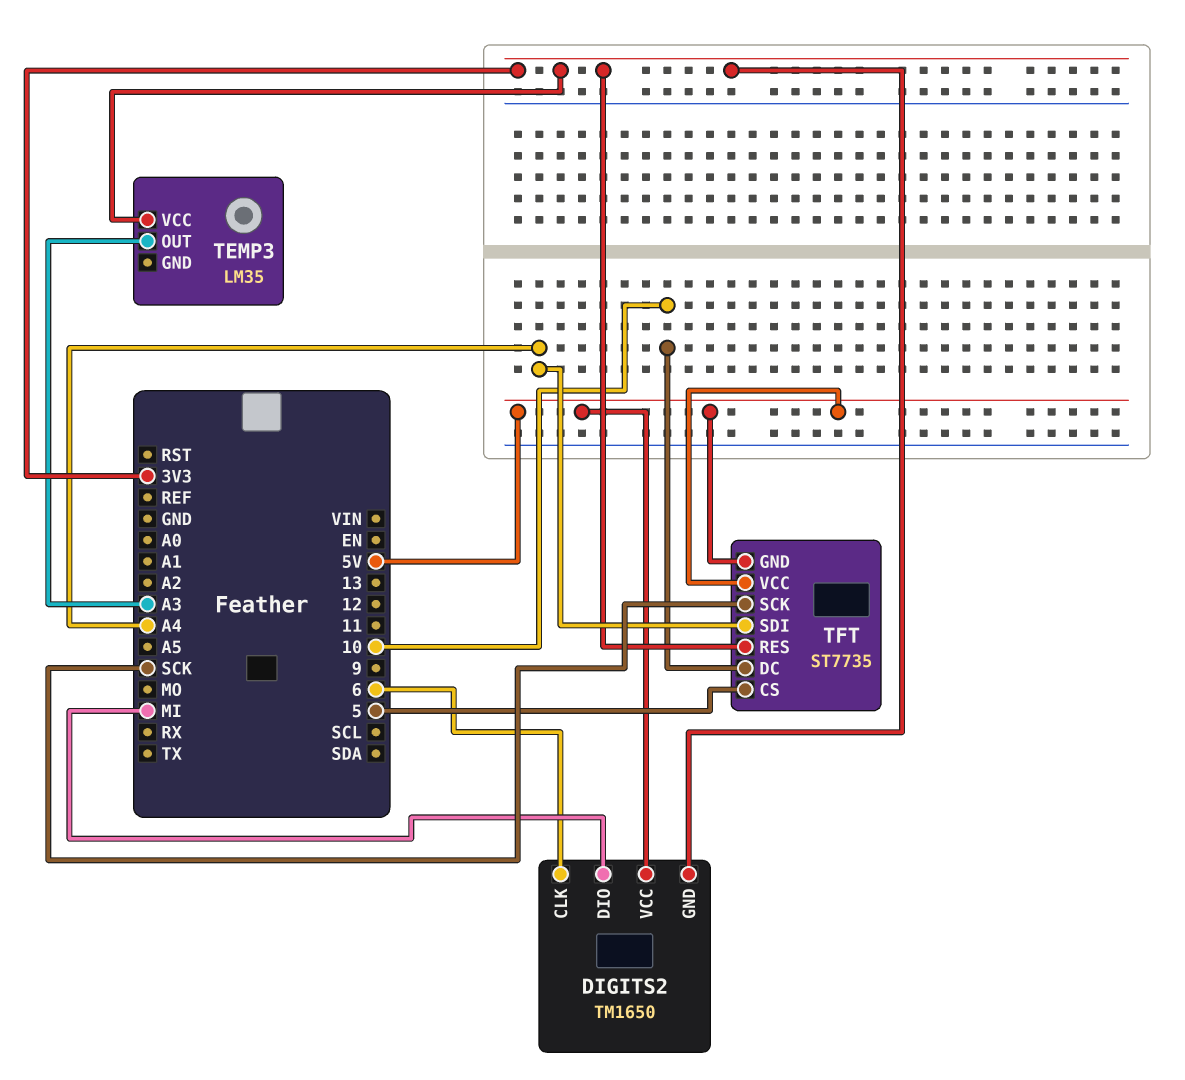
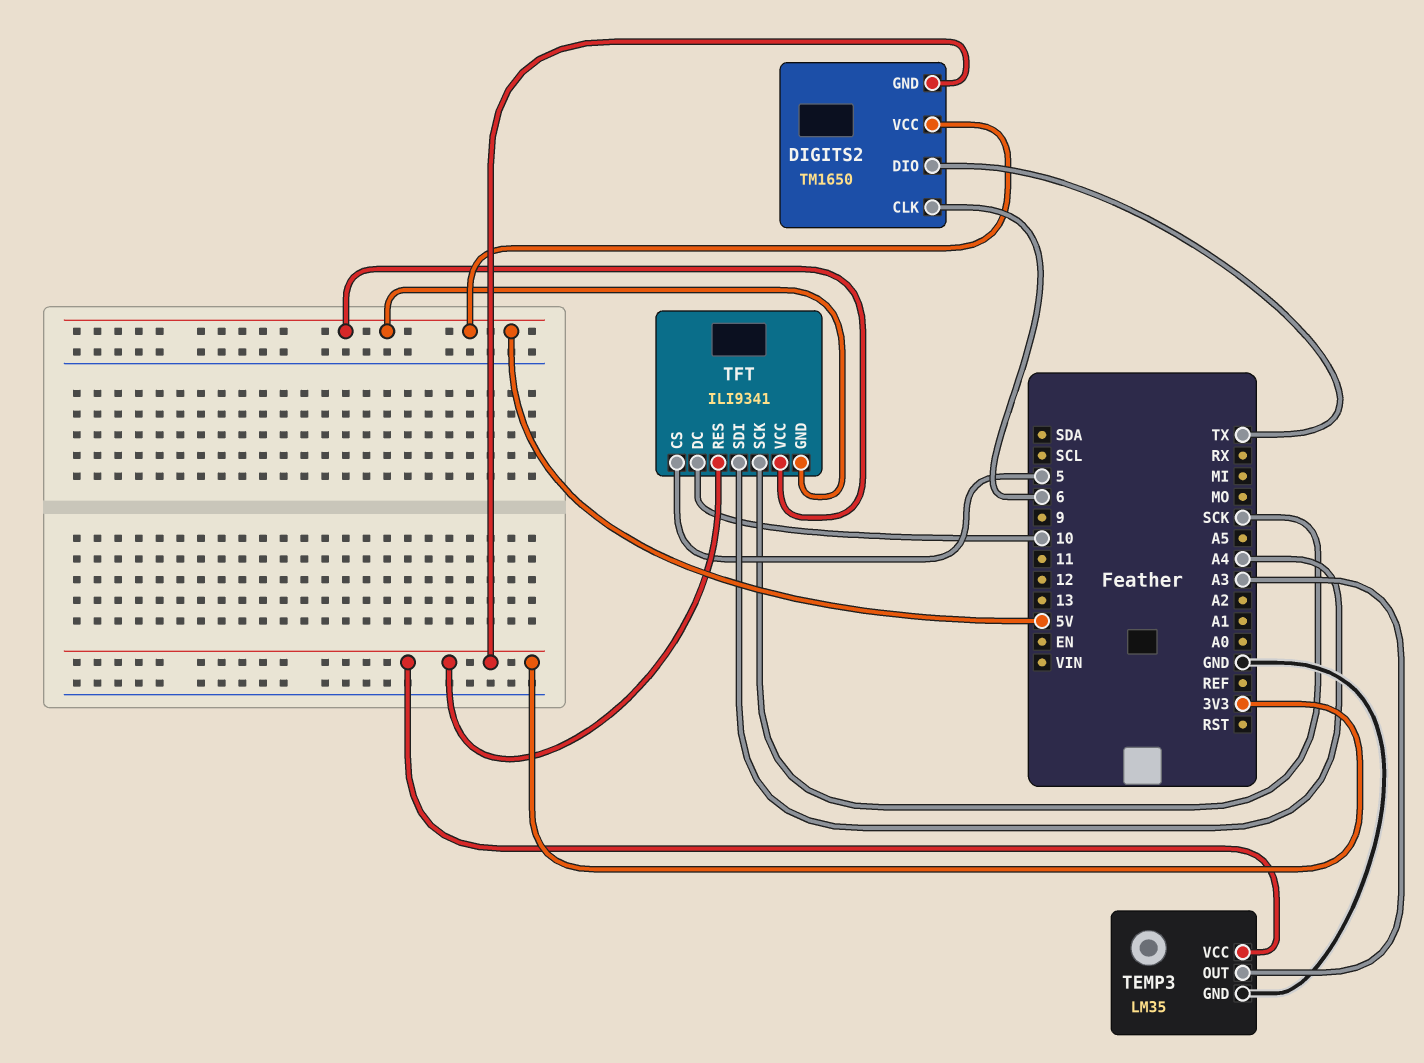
DIGITS2 pin DIO: MI -> TX
TEMP3 pin GND: none -> GND
TFT: ST7735 -> ILI9341

